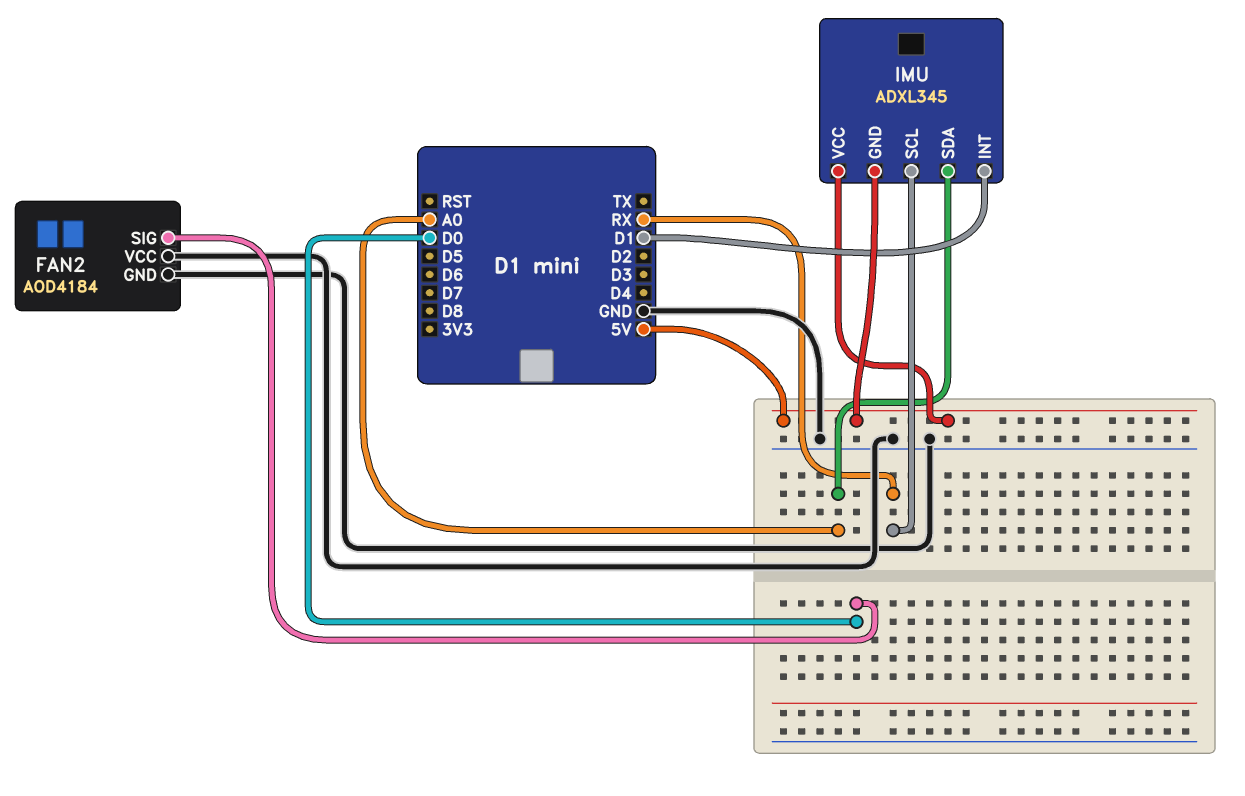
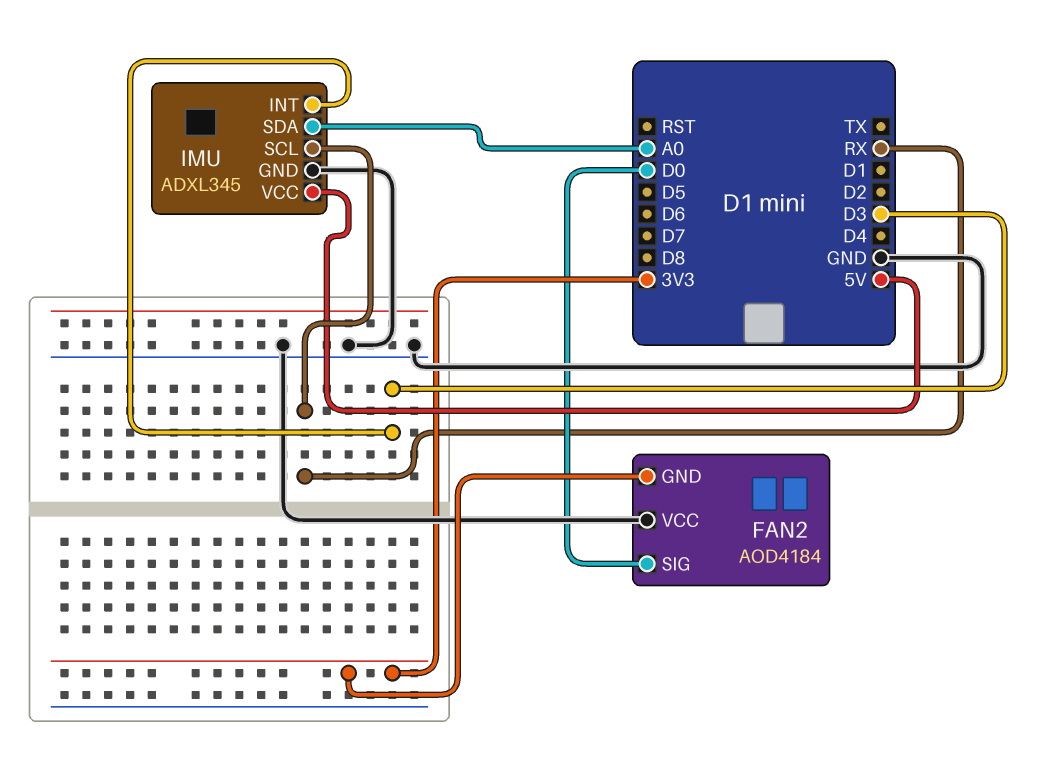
FAN2 pin GND: GND -> 3V3
IMU pin GND: 5V -> GND
IMU pin INT: D1 -> D3

